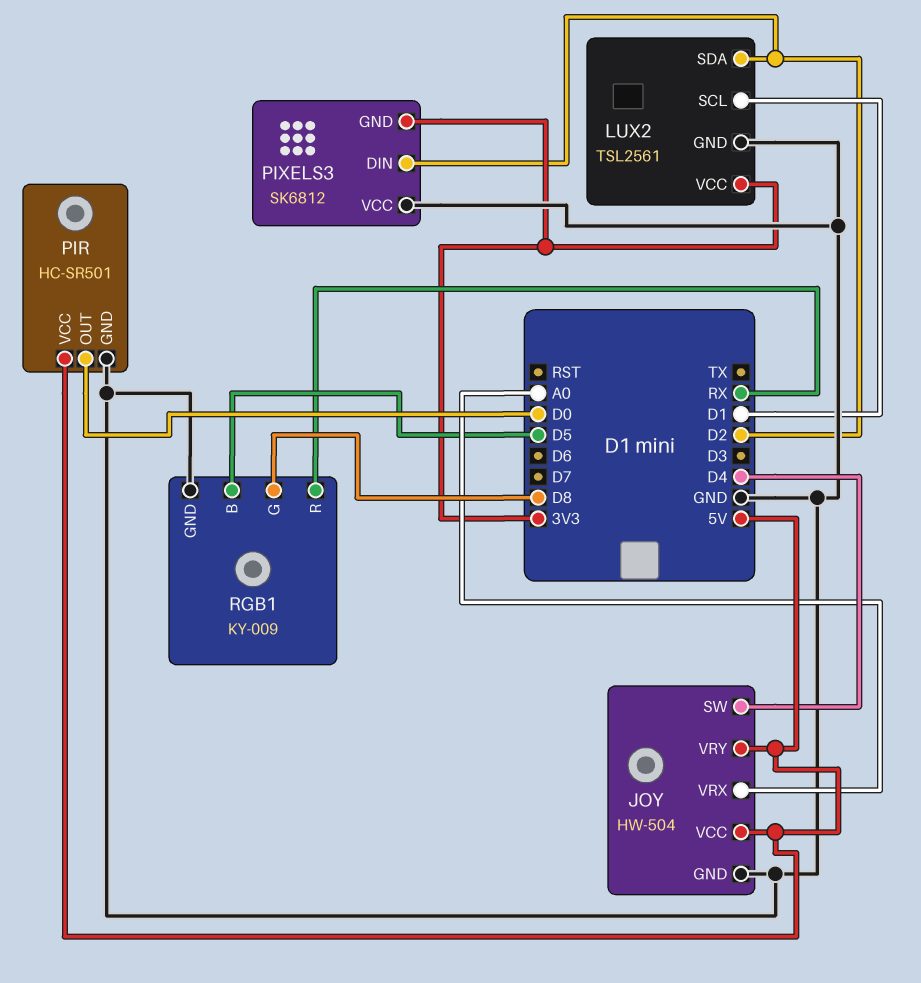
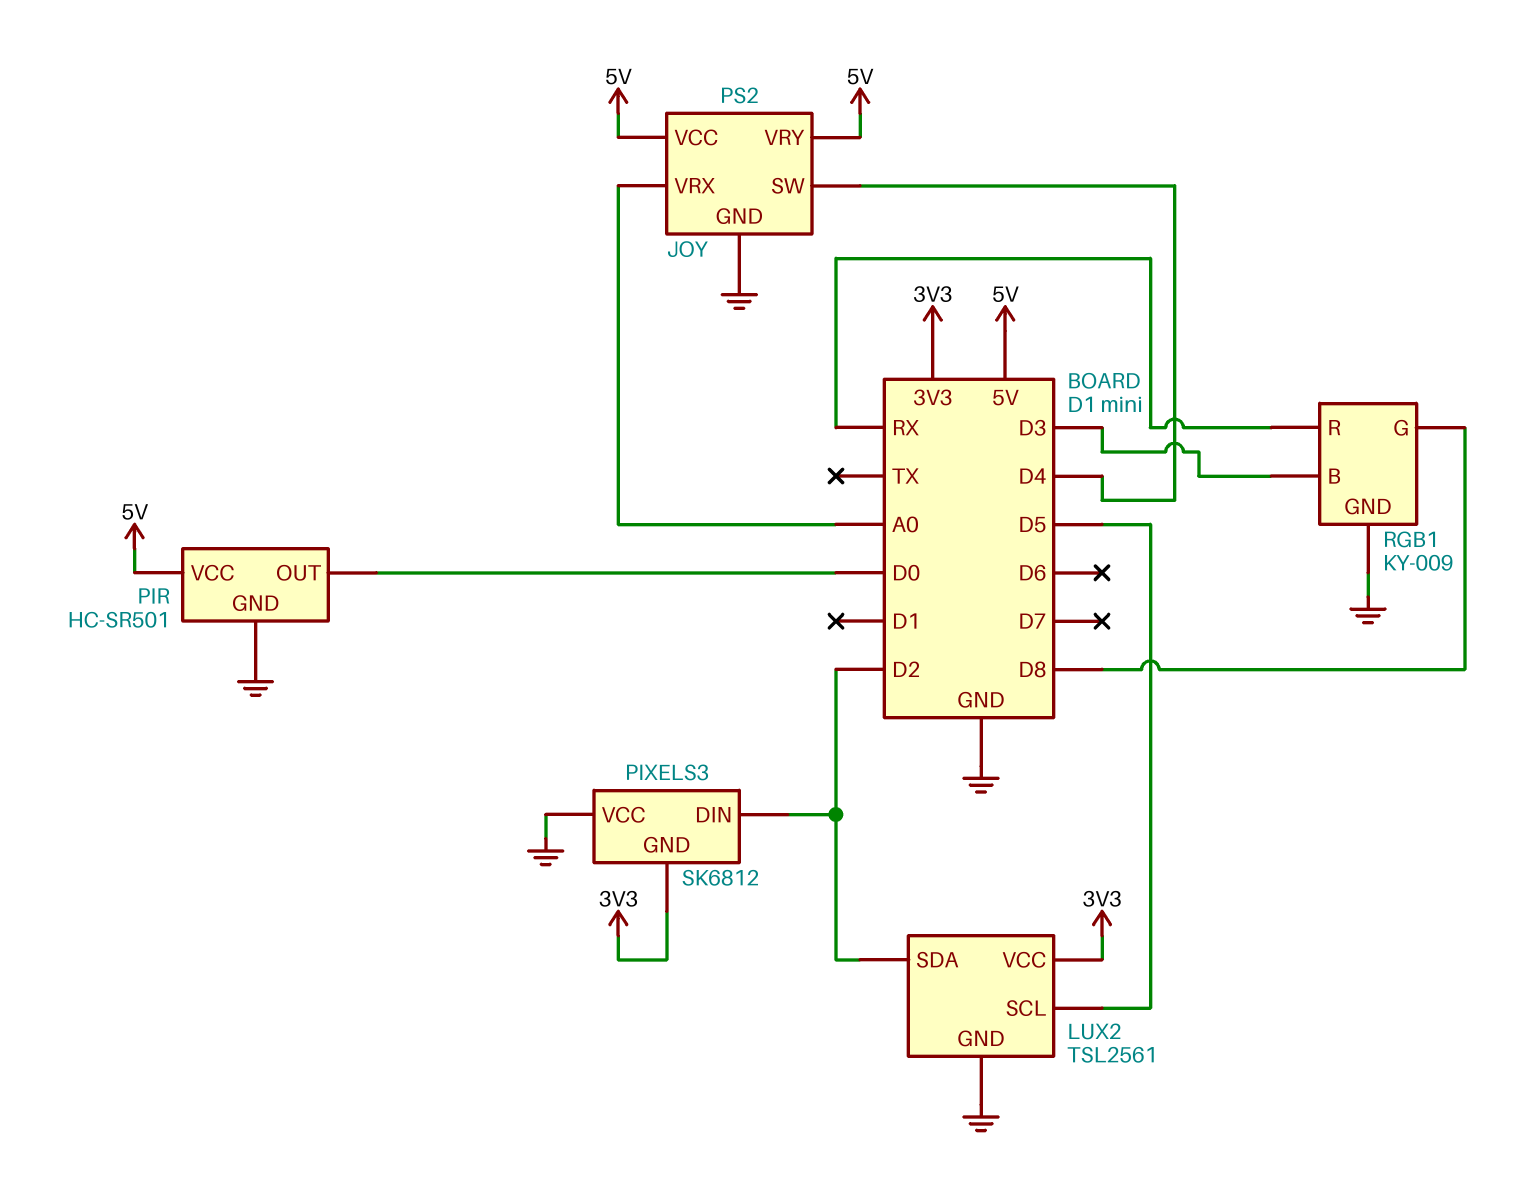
JOY: HW-504 -> PS2
LUX2 pin SCL: D1 -> D5
RGB1 pin B: D5 -> D3

